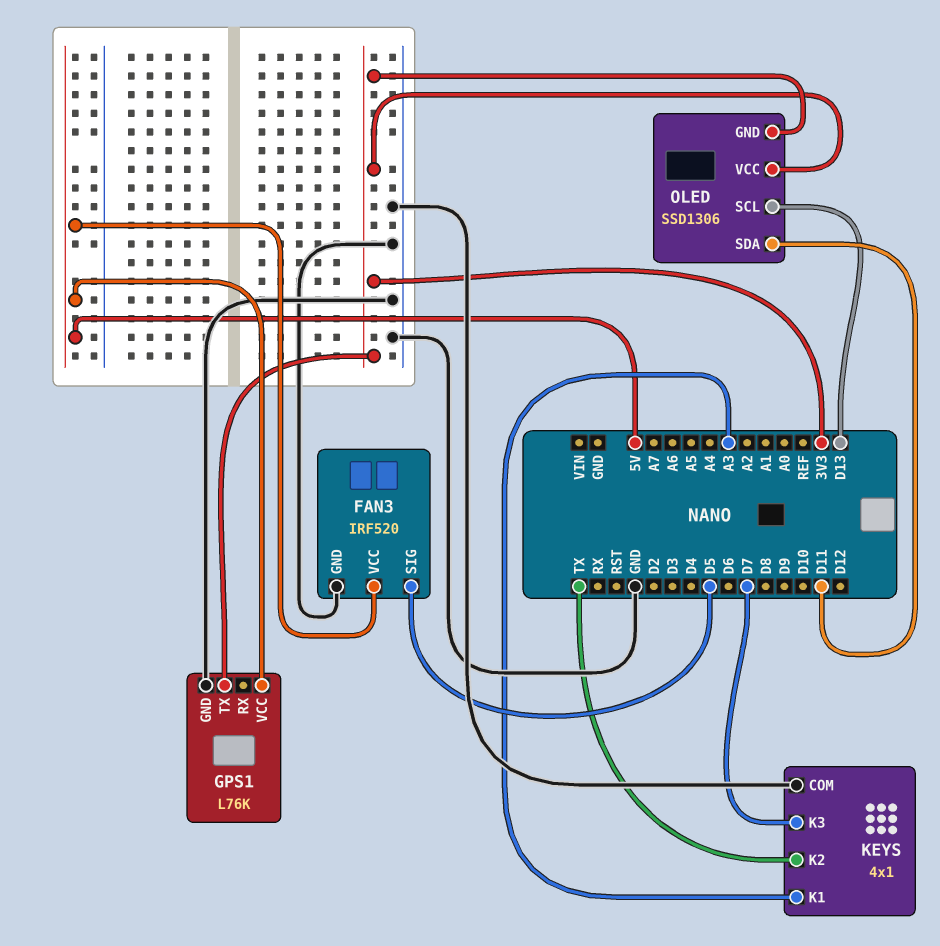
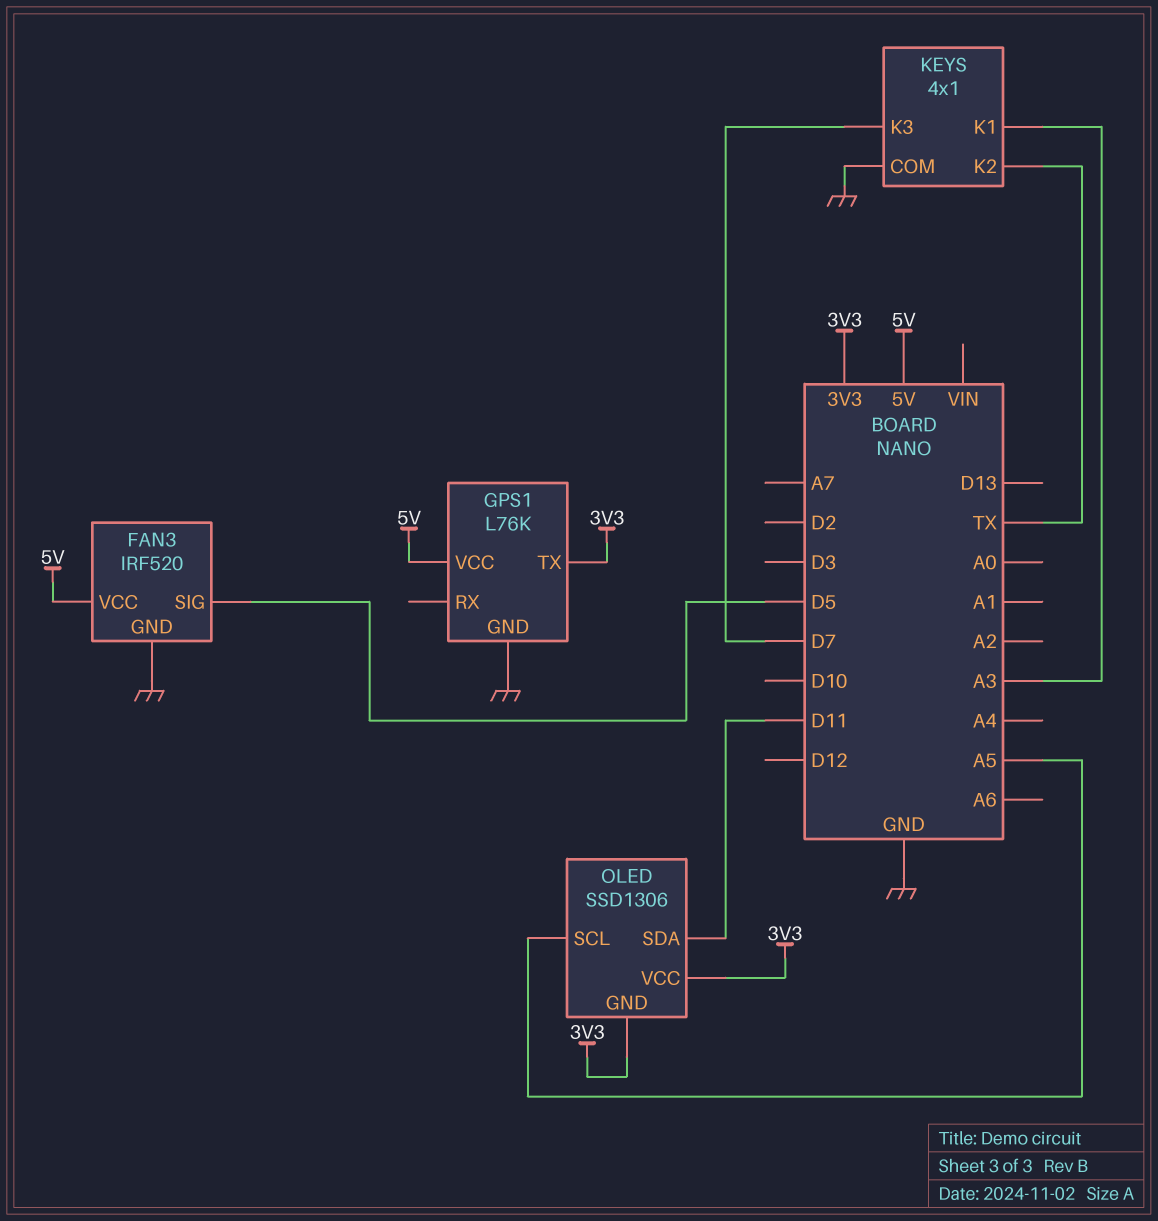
OLED pin SCL: D13 -> A5

